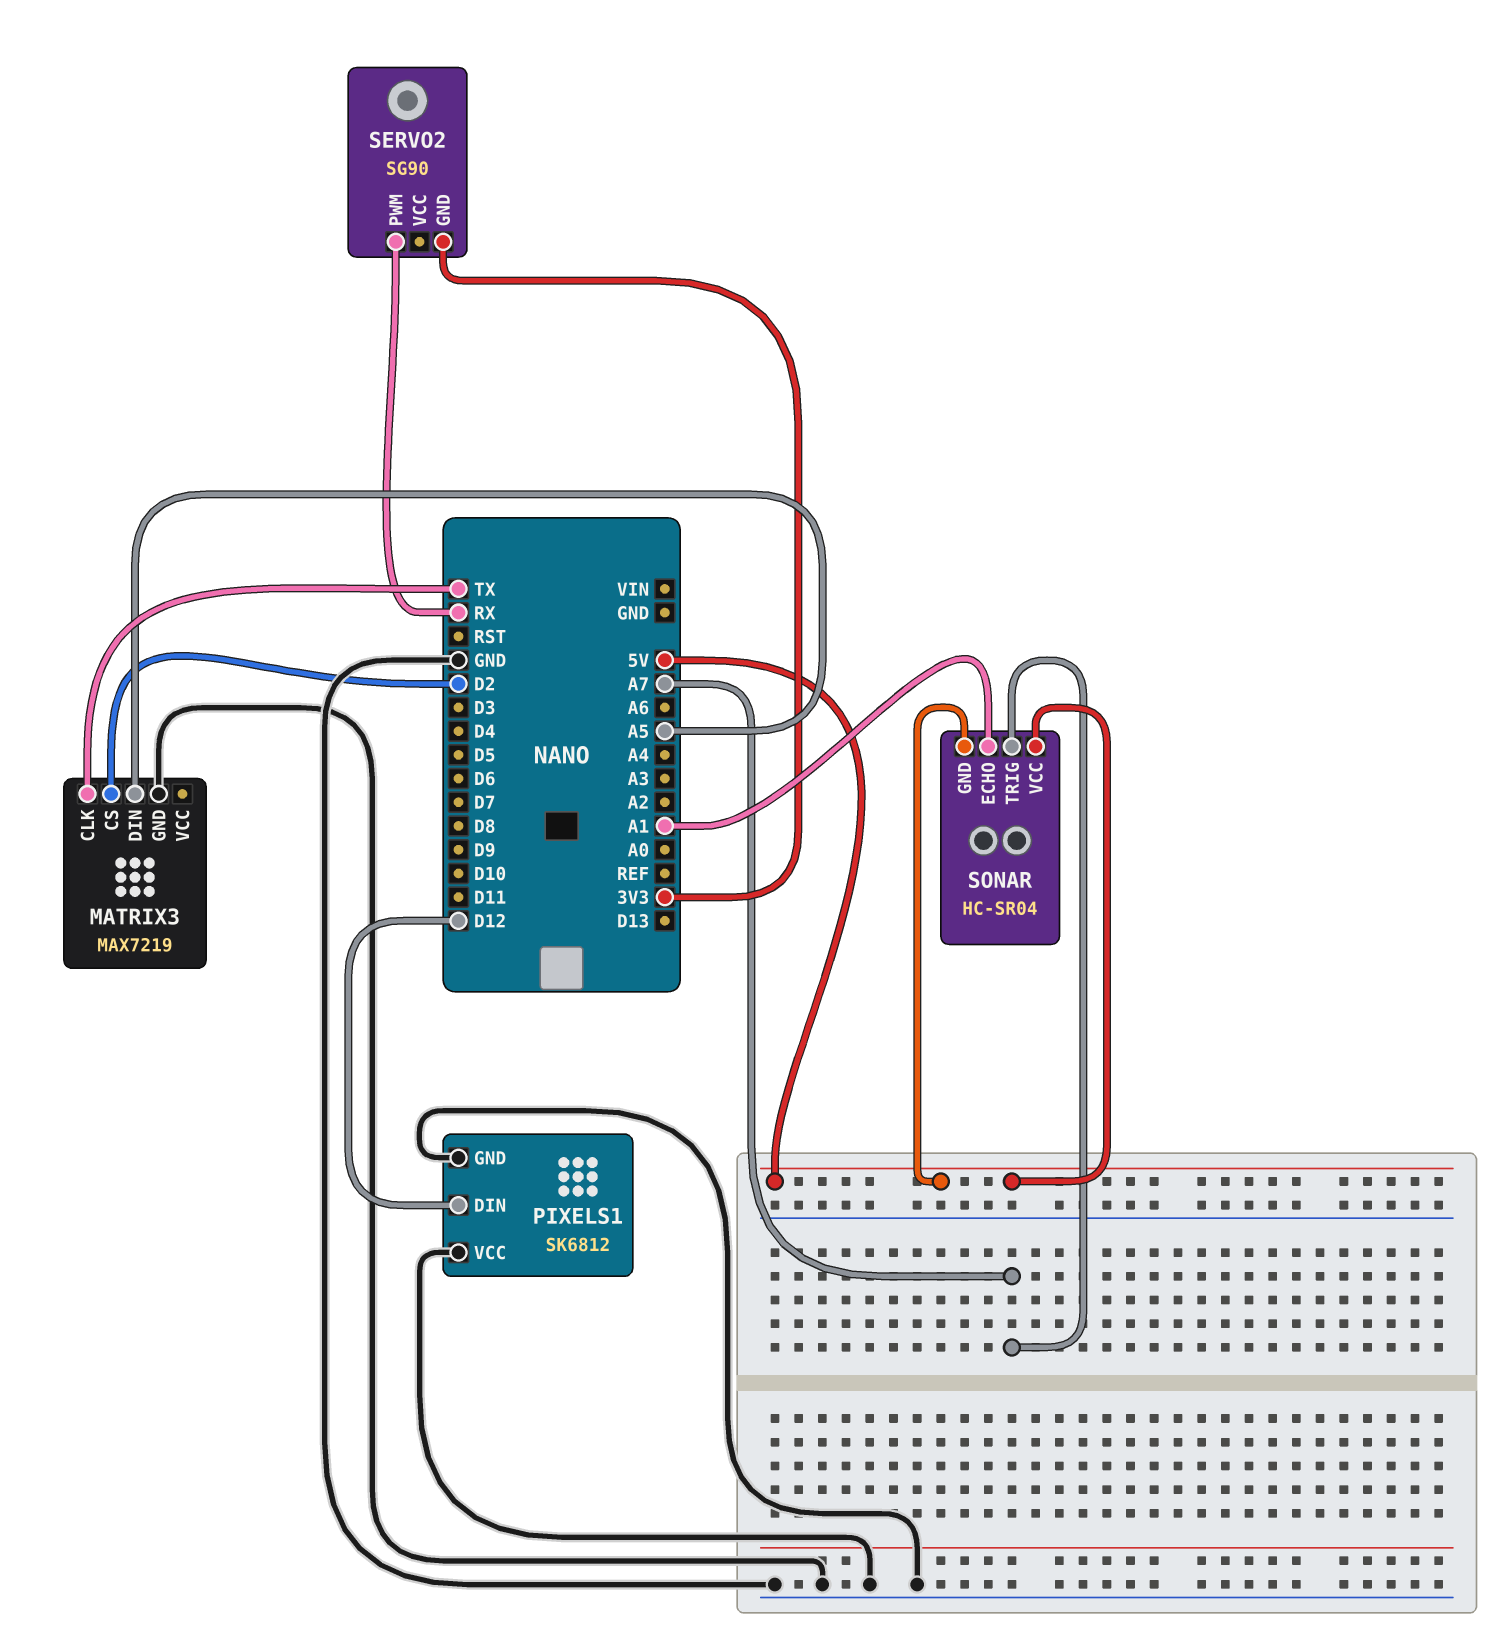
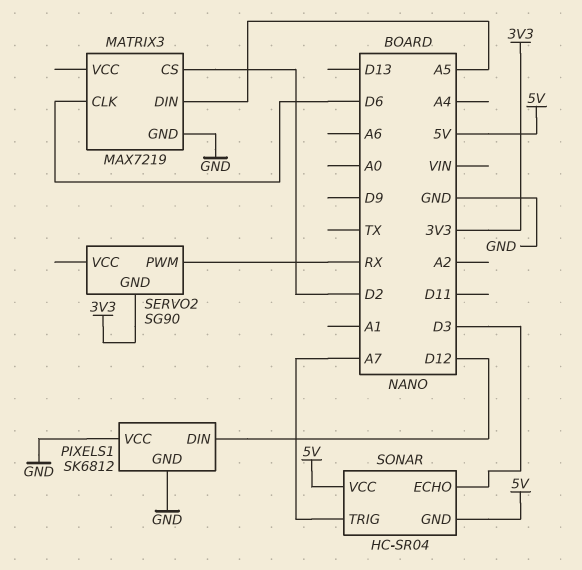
MATRIX3 pin CLK: TX -> D6
SONAR pin ECHO: A1 -> D3

